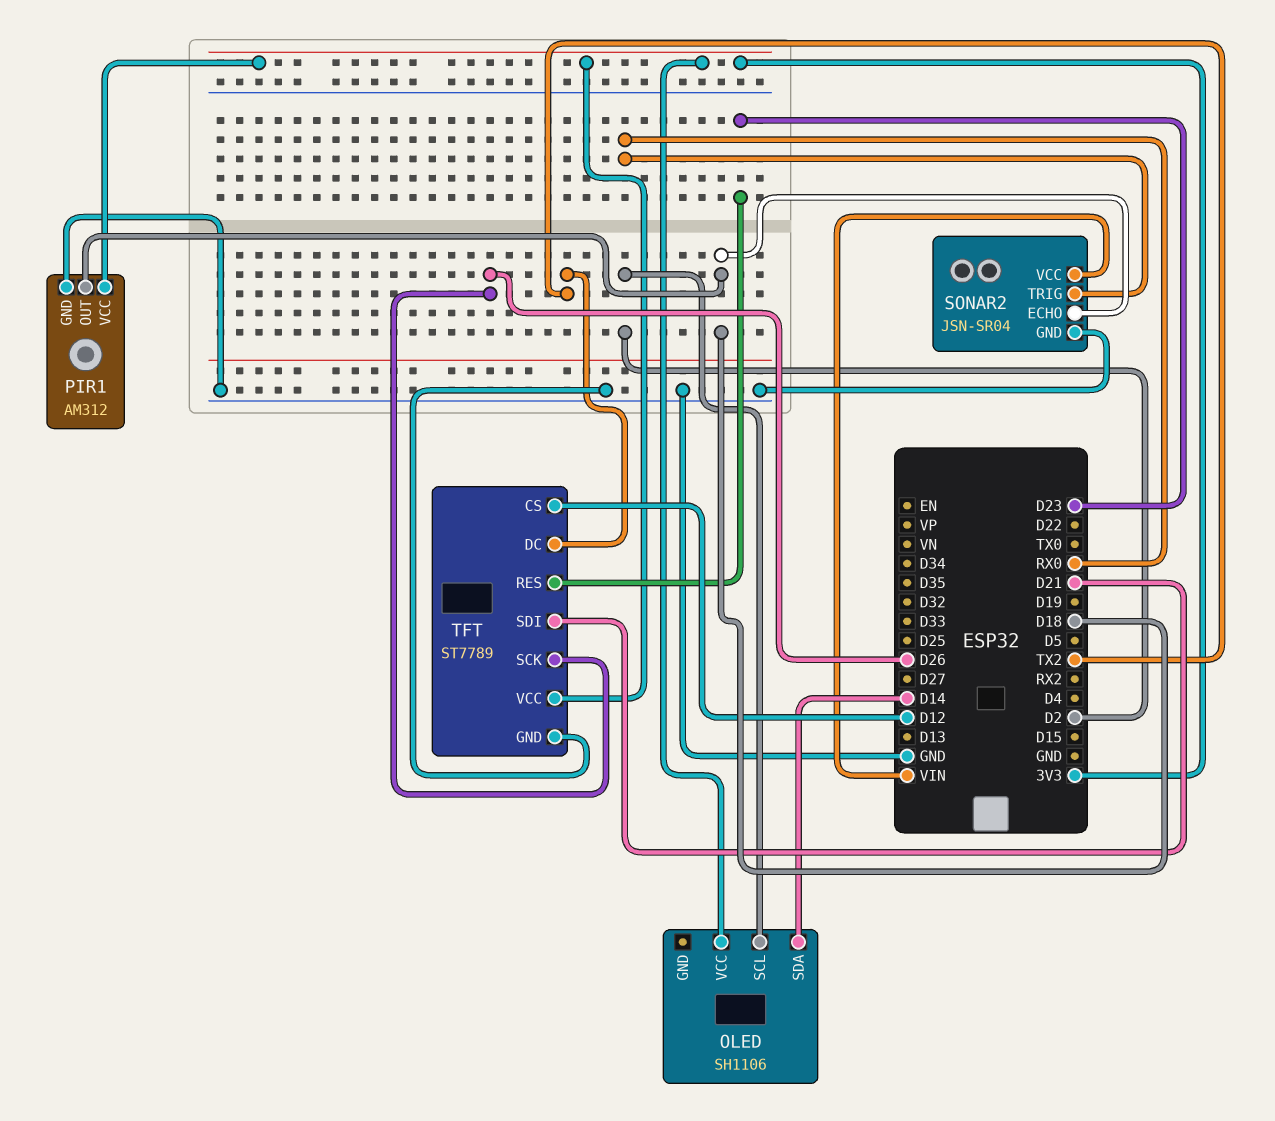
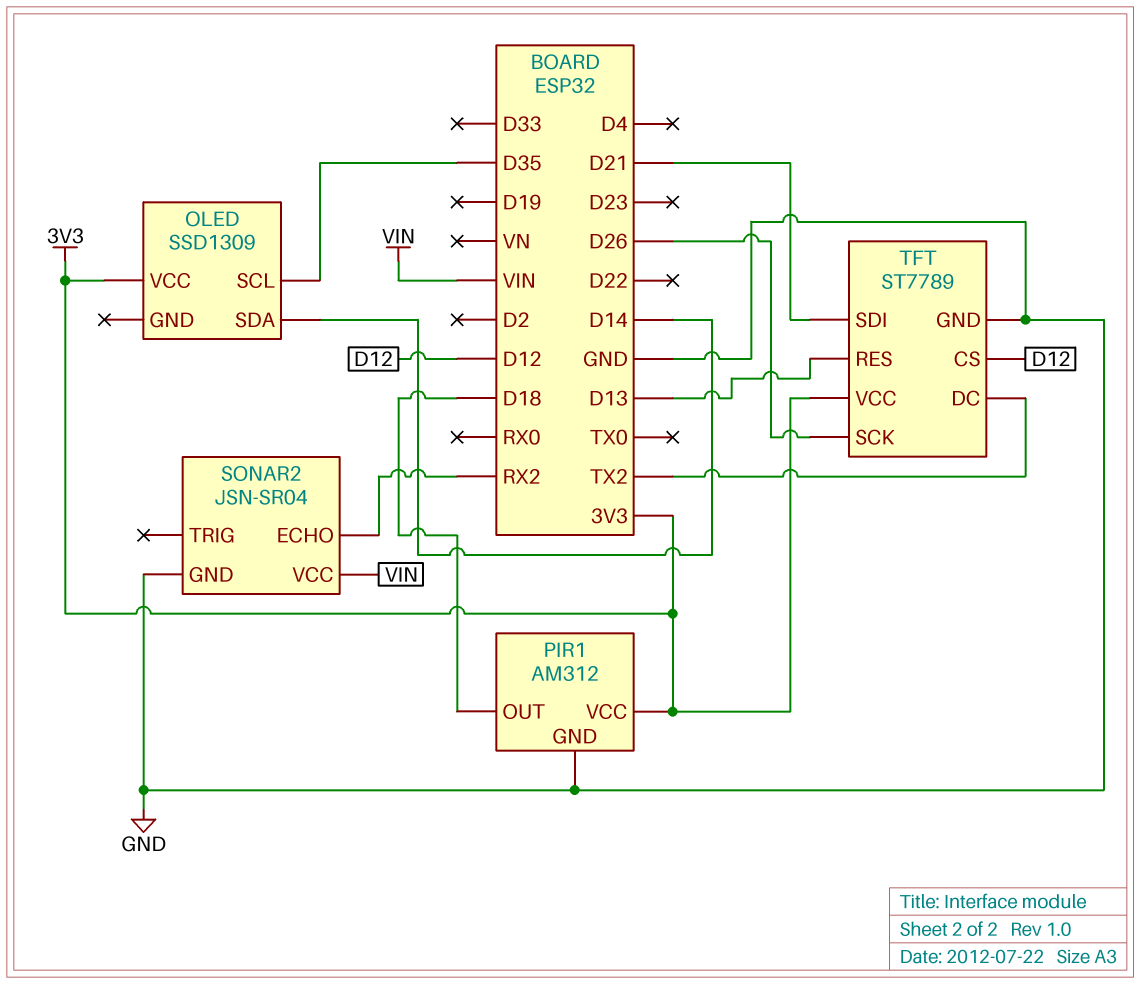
OLED: SH1106 -> SSD1309
OLED pin SCL: D2 -> D35
SONAR2 pin ECHO: D18 -> RX2
SONAR2 pin TRIG: RX0 -> none
TFT pin RES: D23 -> D13

